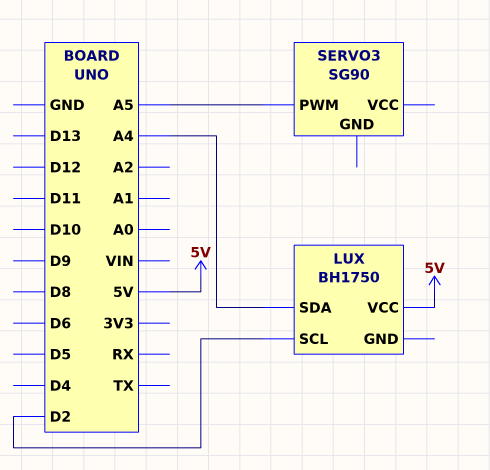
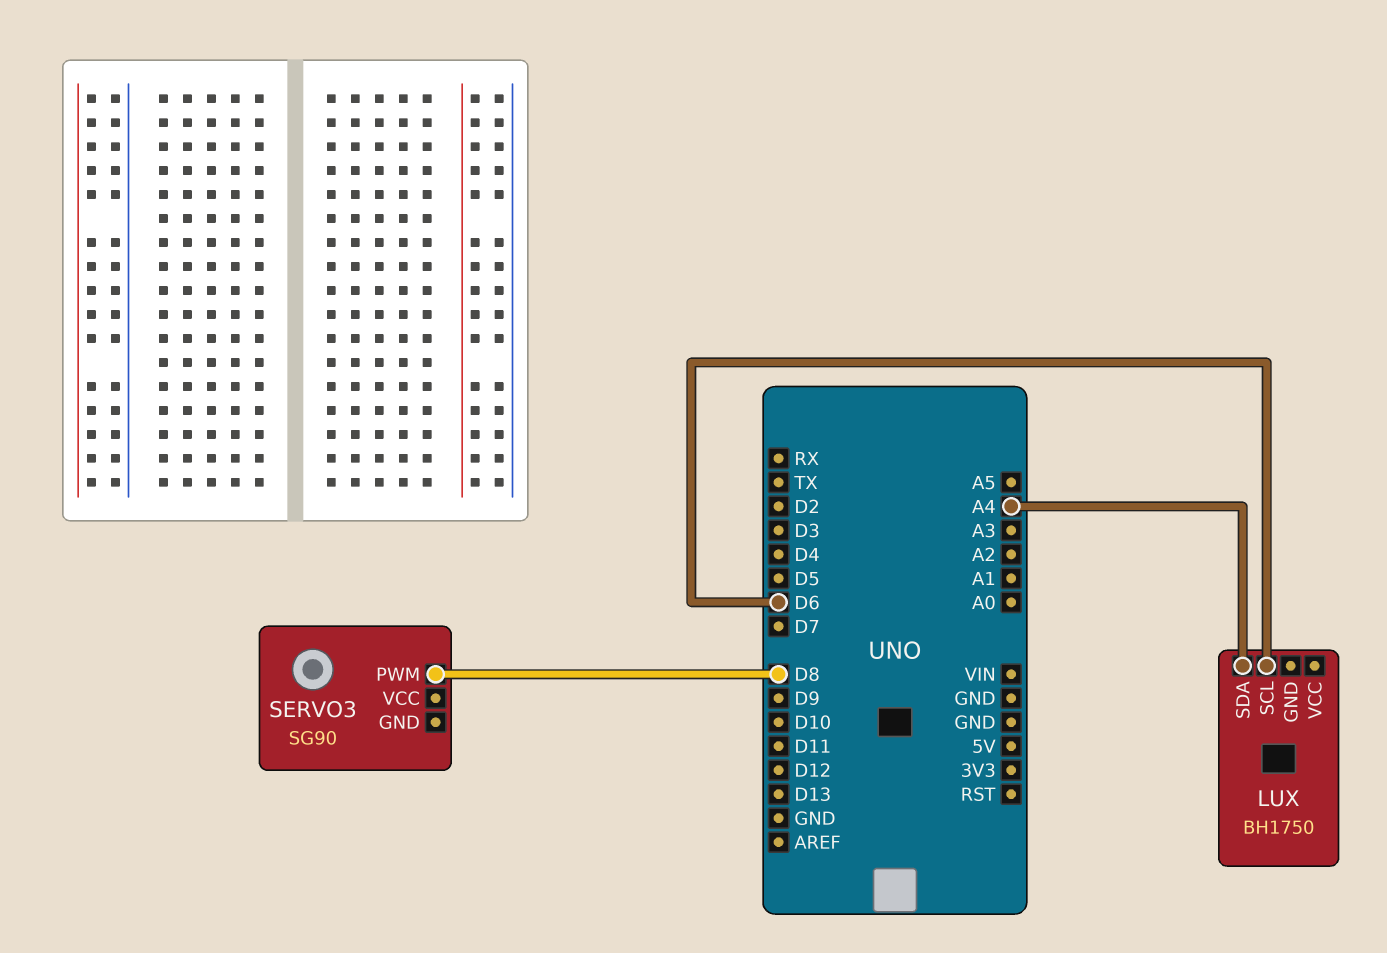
LUX pin SCL: D2 -> D6
LUX pin VCC: 5V -> none
SERVO3 pin PWM: A5 -> D8

